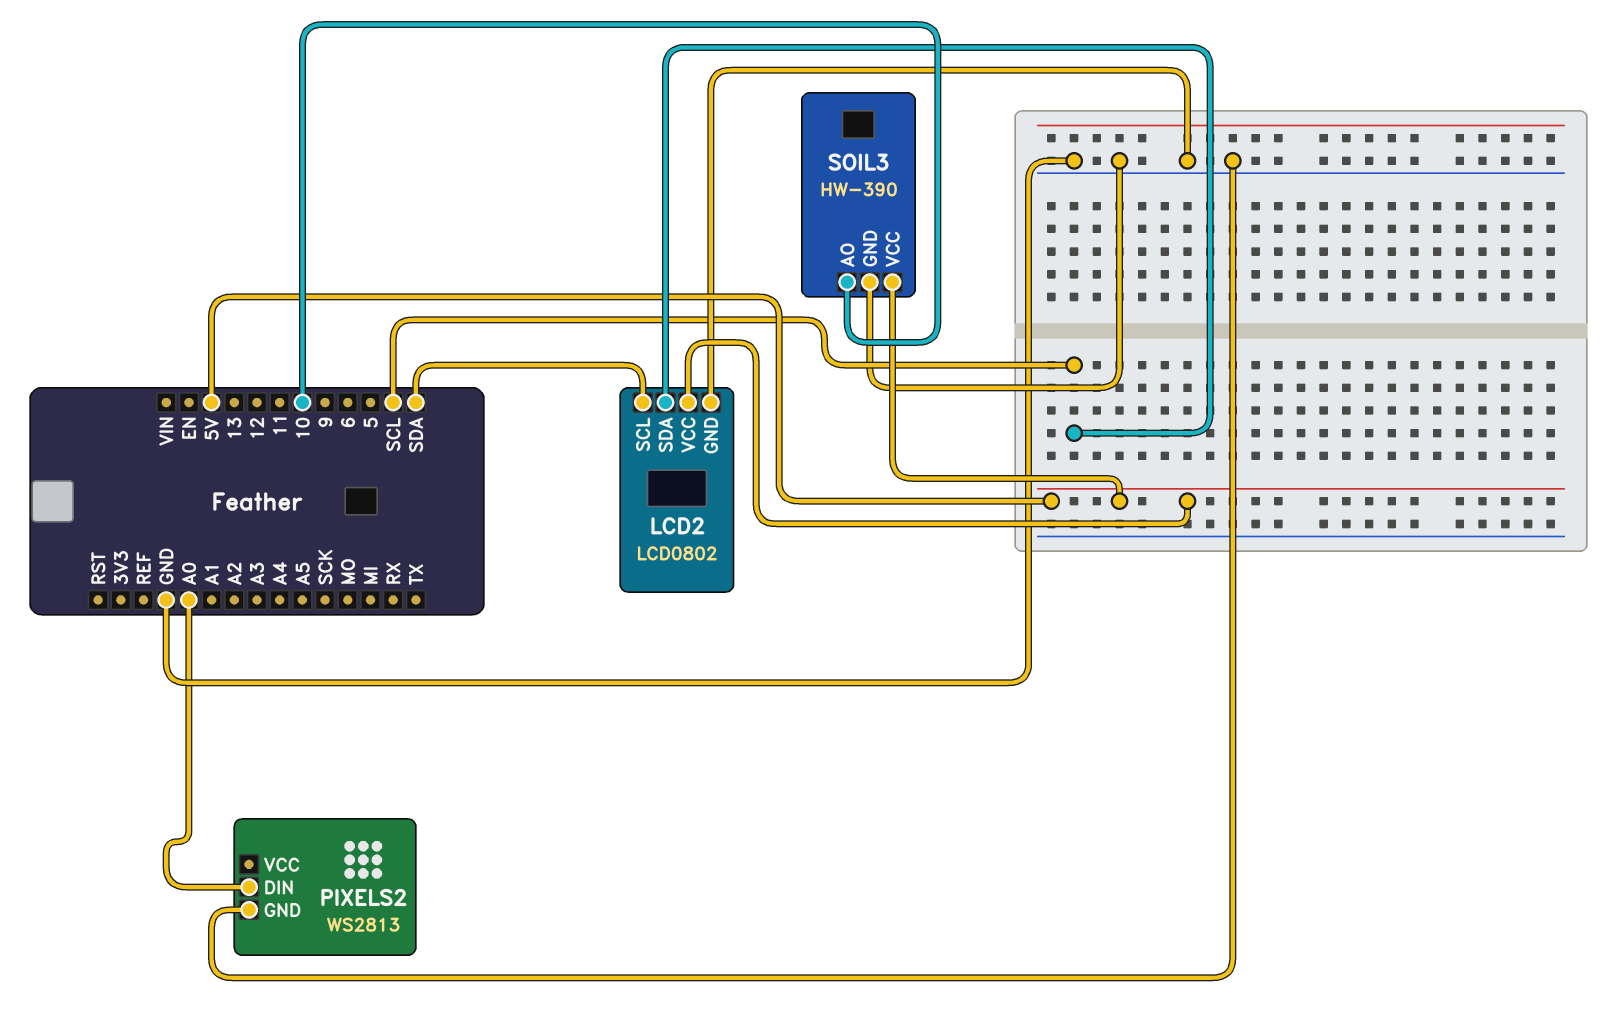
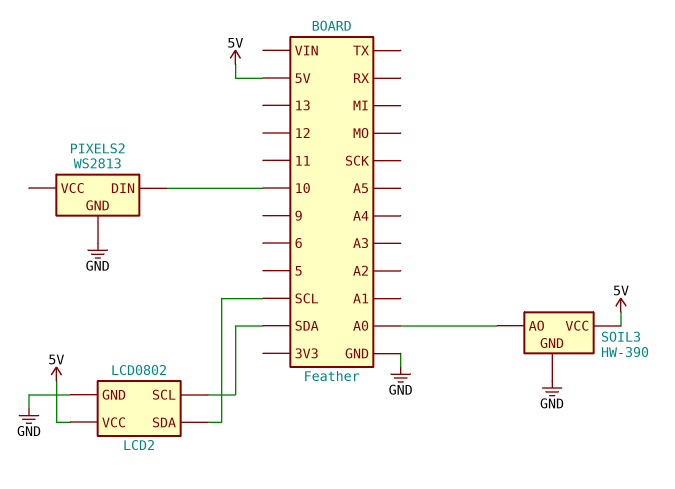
PIXELS2 pin DIN: A0 -> 10
SOIL3 pin AO: 10 -> A0

